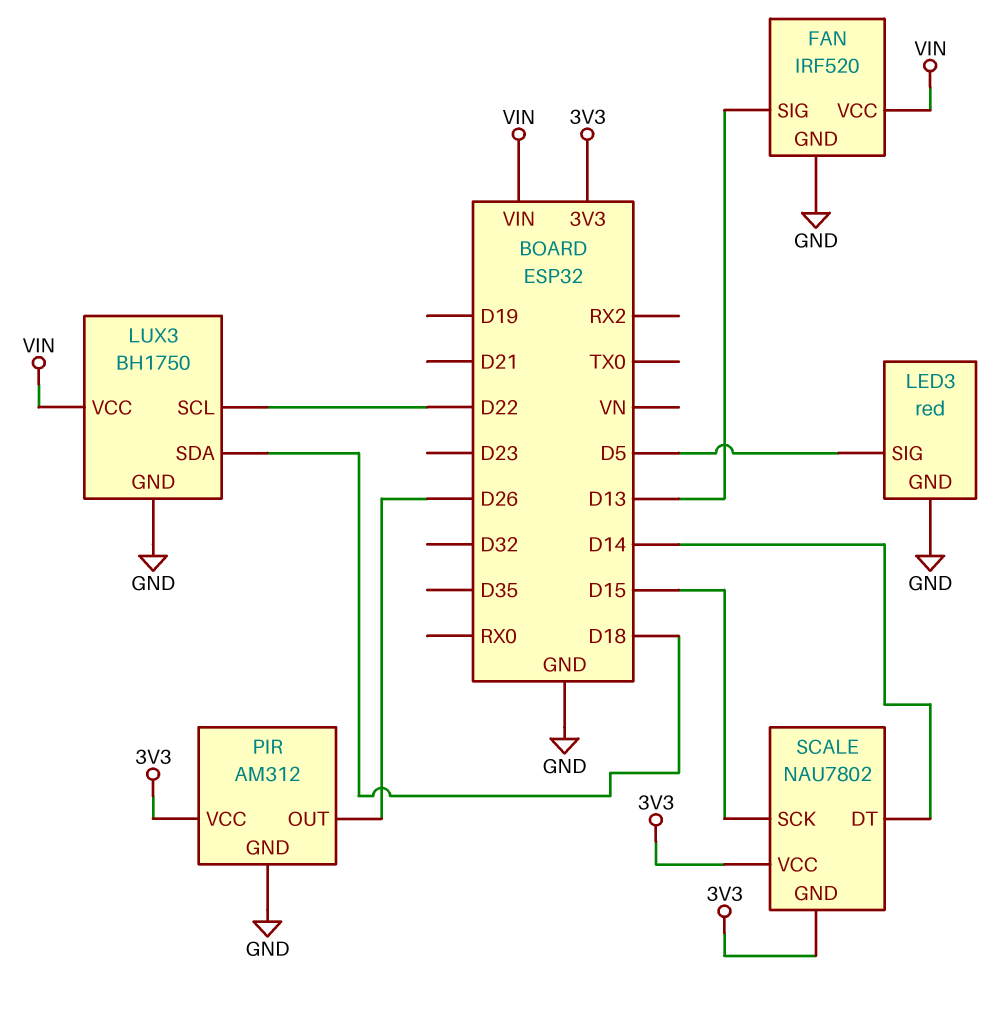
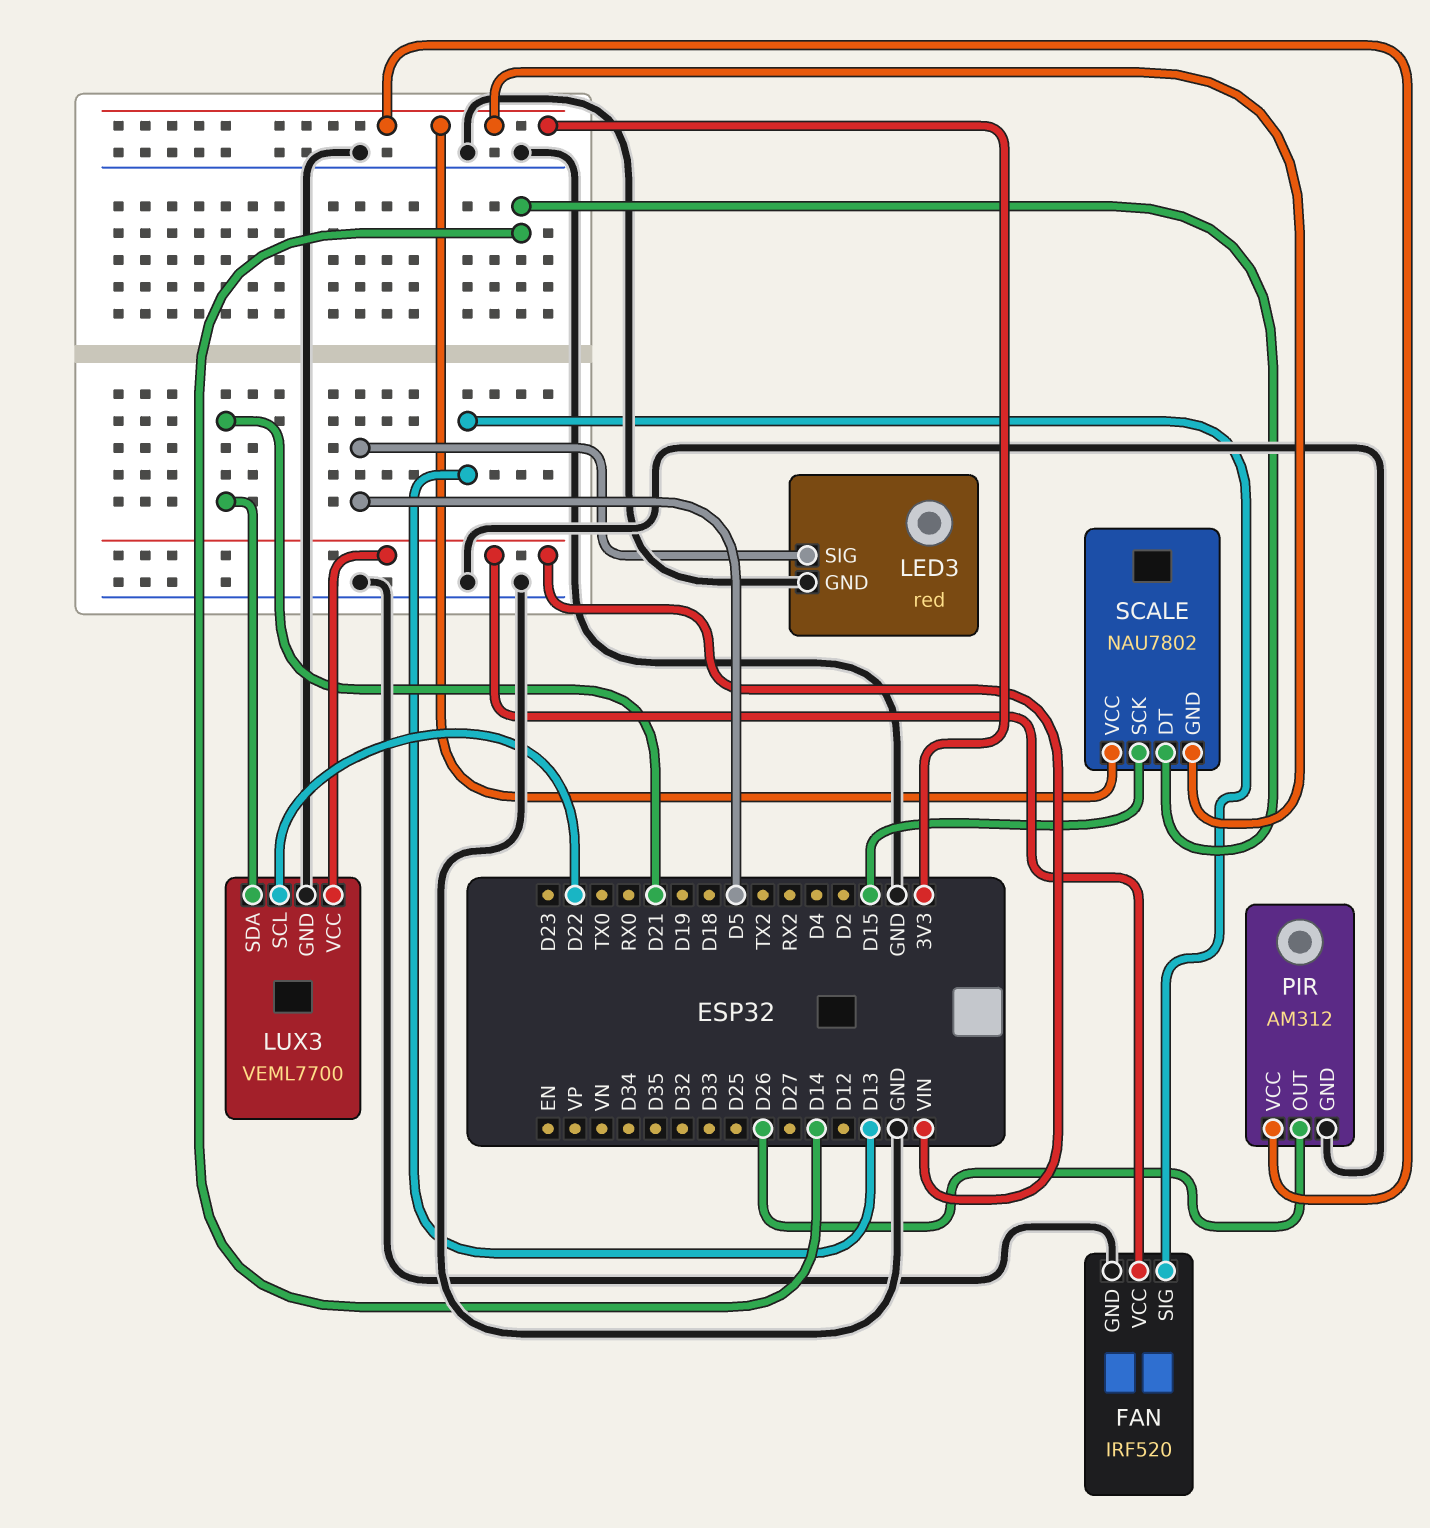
LUX3: BH1750 -> VEML7700
LUX3 pin SDA: D18 -> D21

